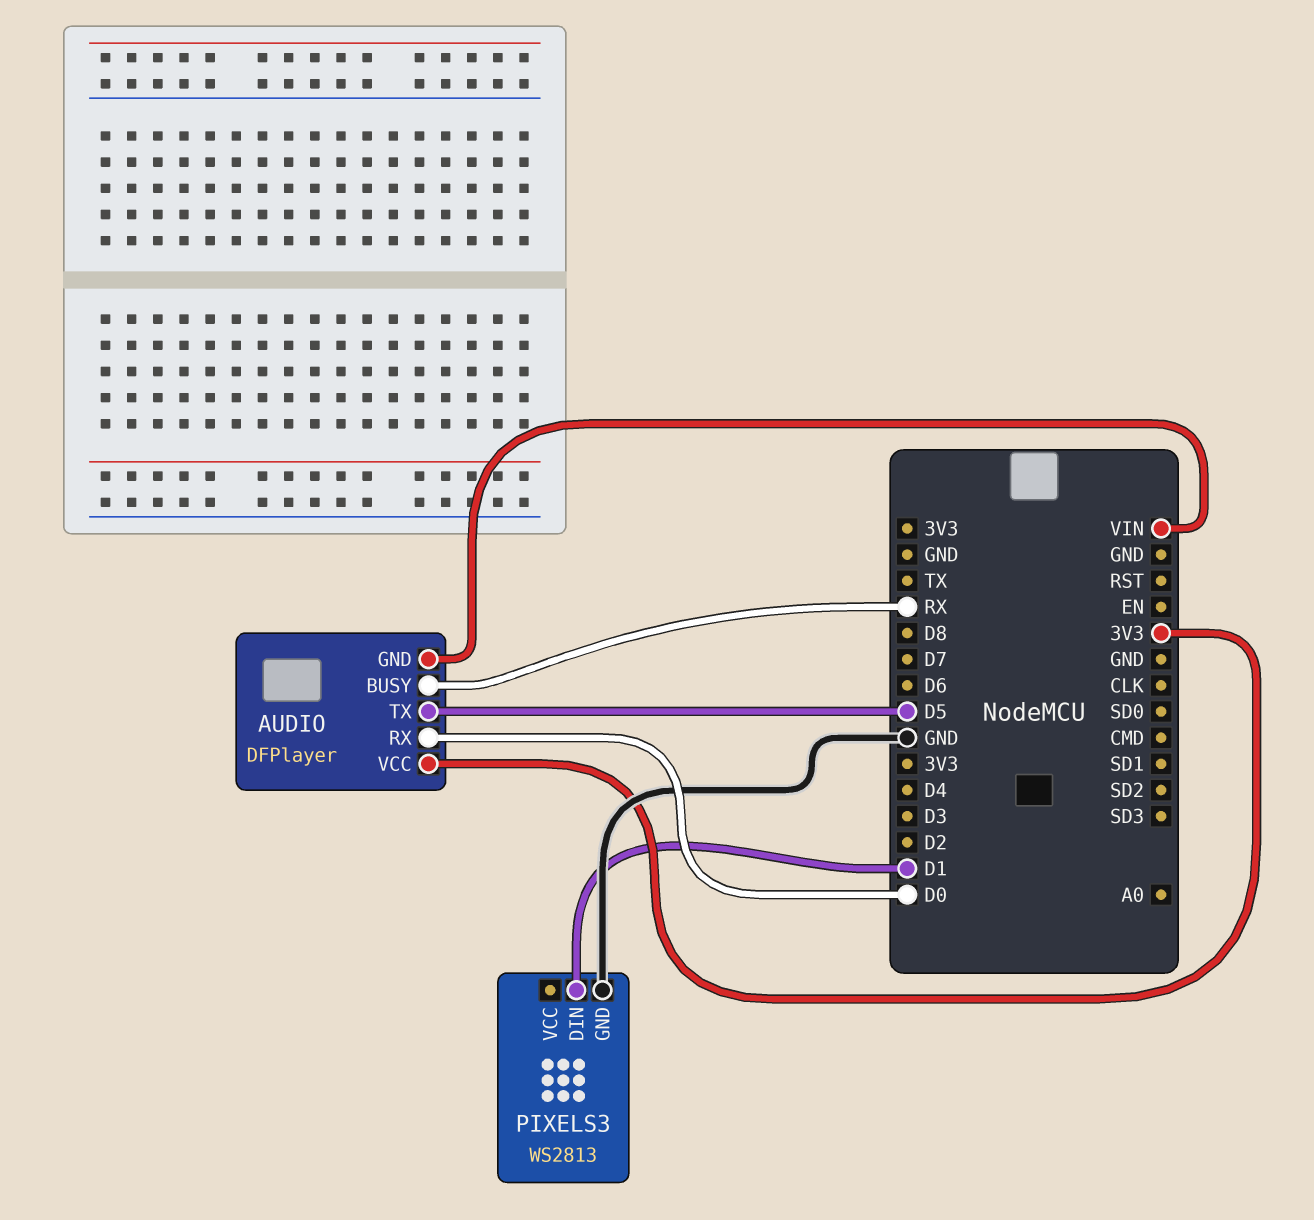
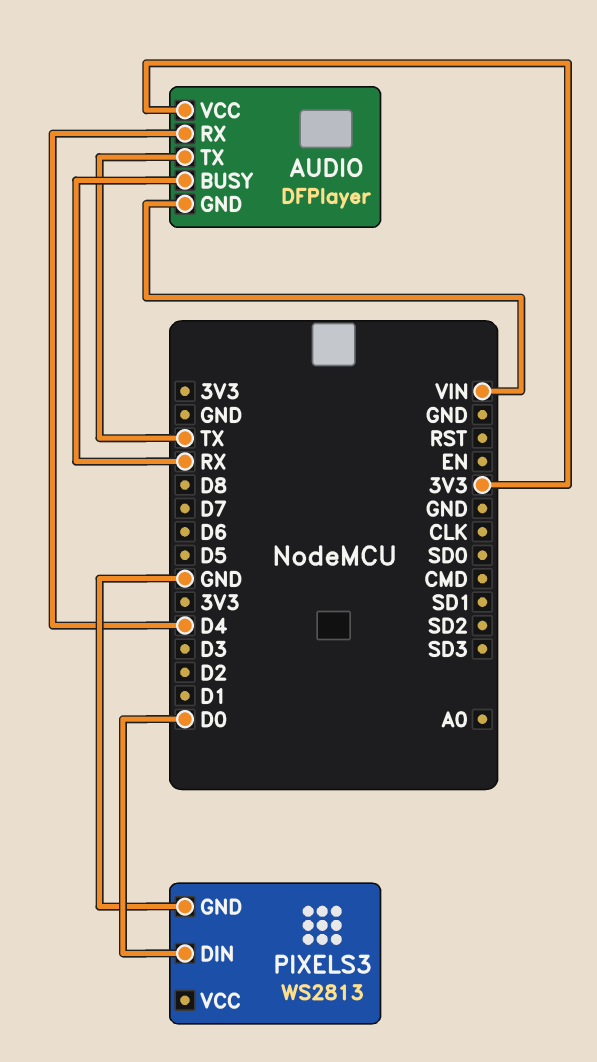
AUDIO pin RX: D0 -> D4
AUDIO pin TX: D5 -> TX
PIXELS3 pin DIN: D1 -> D0

